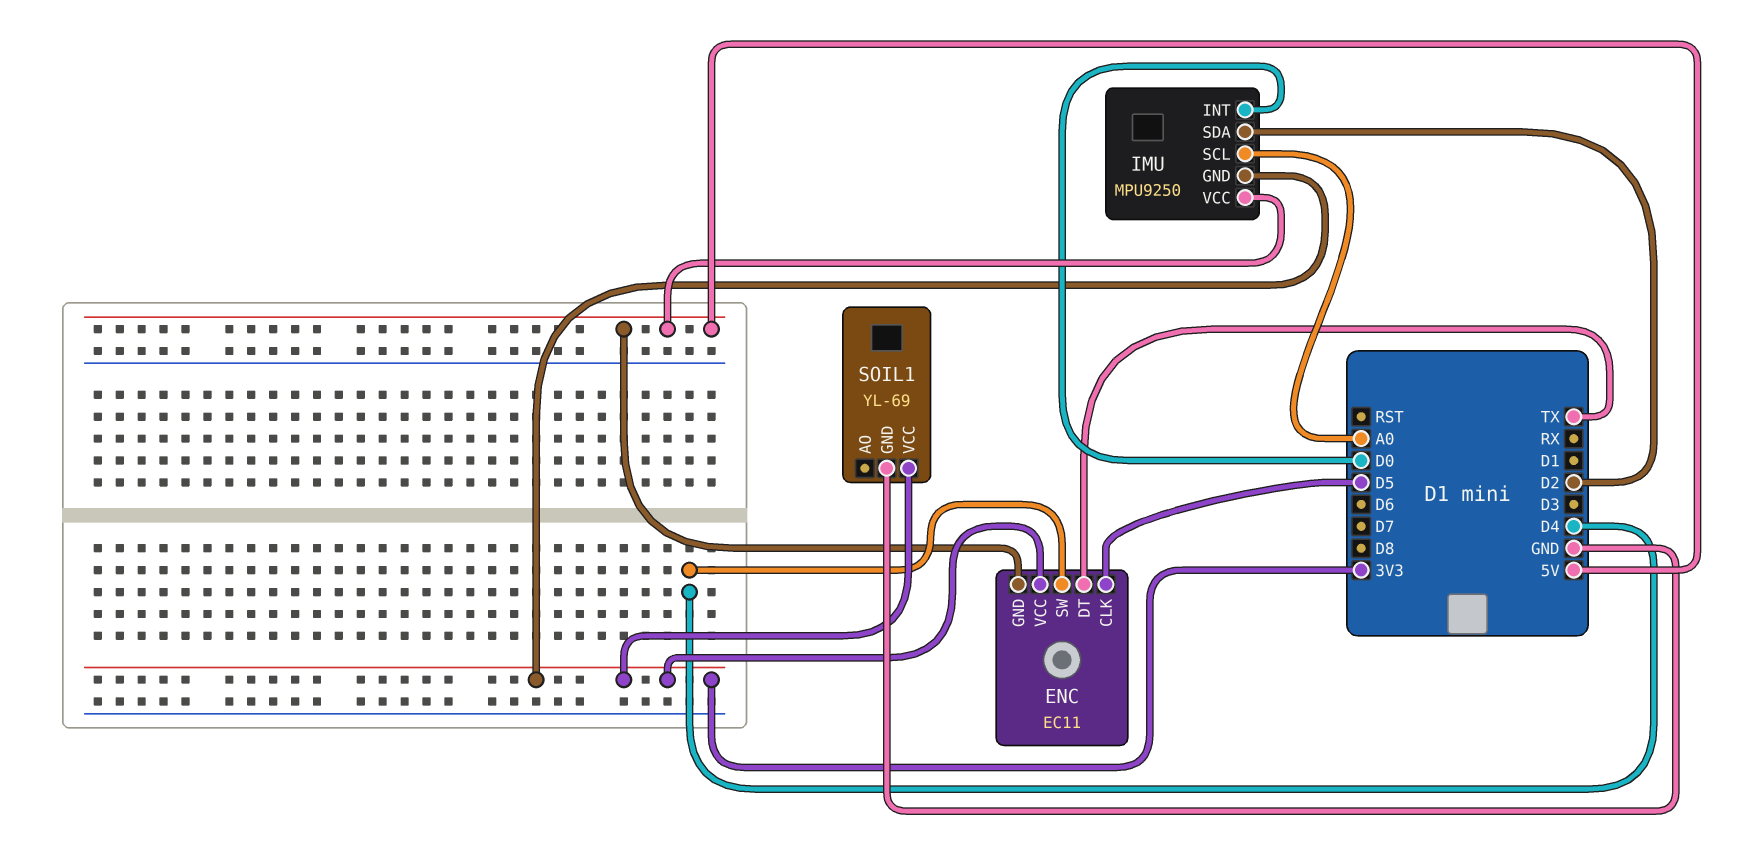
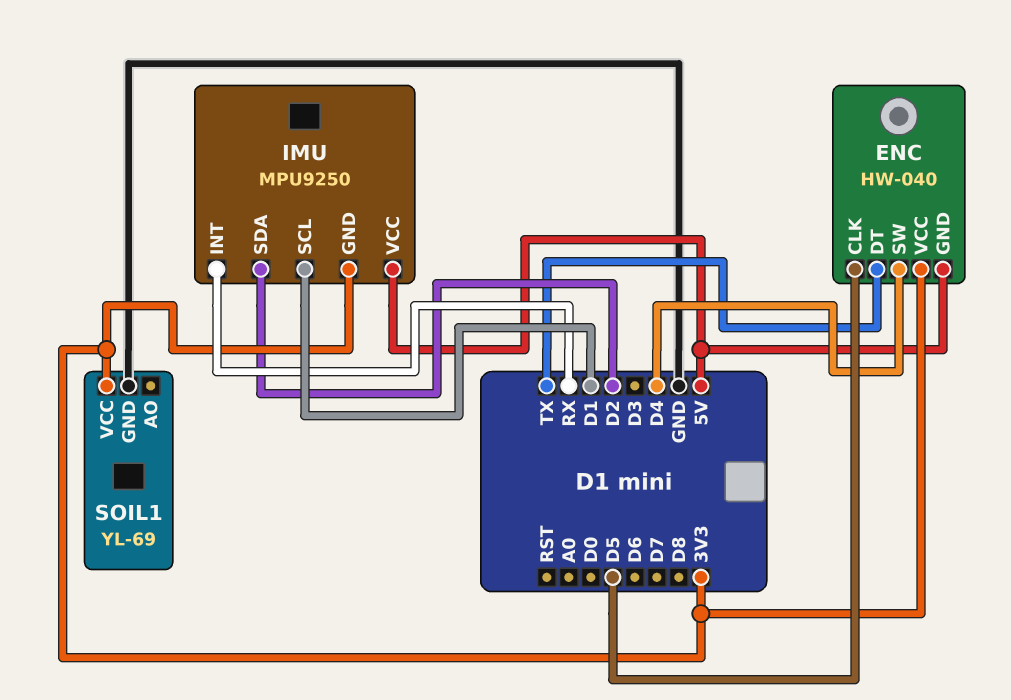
ENC: EC11 -> HW-040
IMU pin INT: D0 -> RX
IMU pin SCL: A0 -> D1

